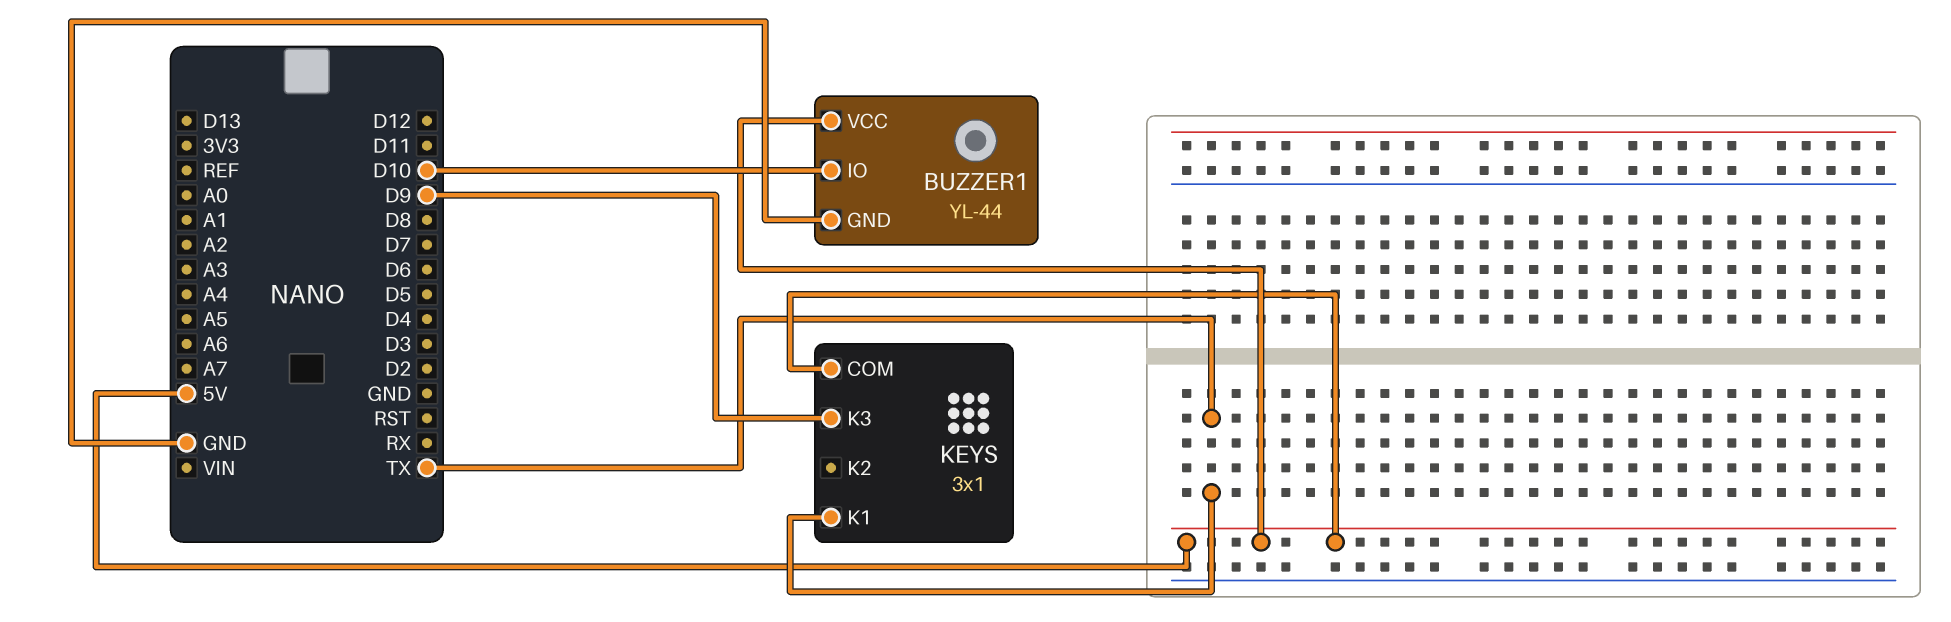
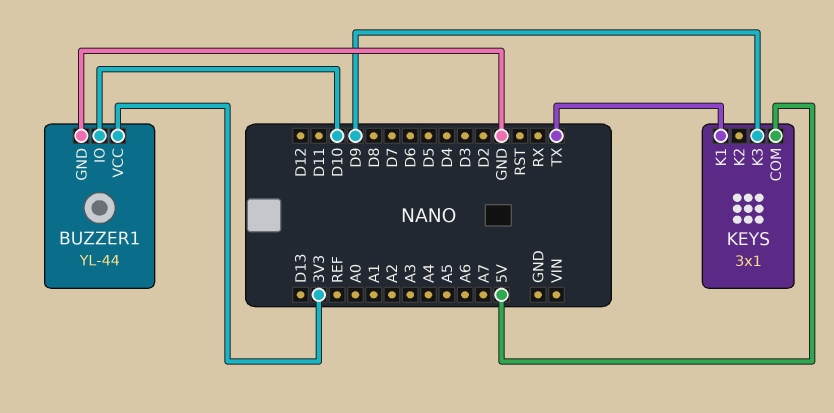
BUZZER1 pin VCC: 5V -> 3V3

